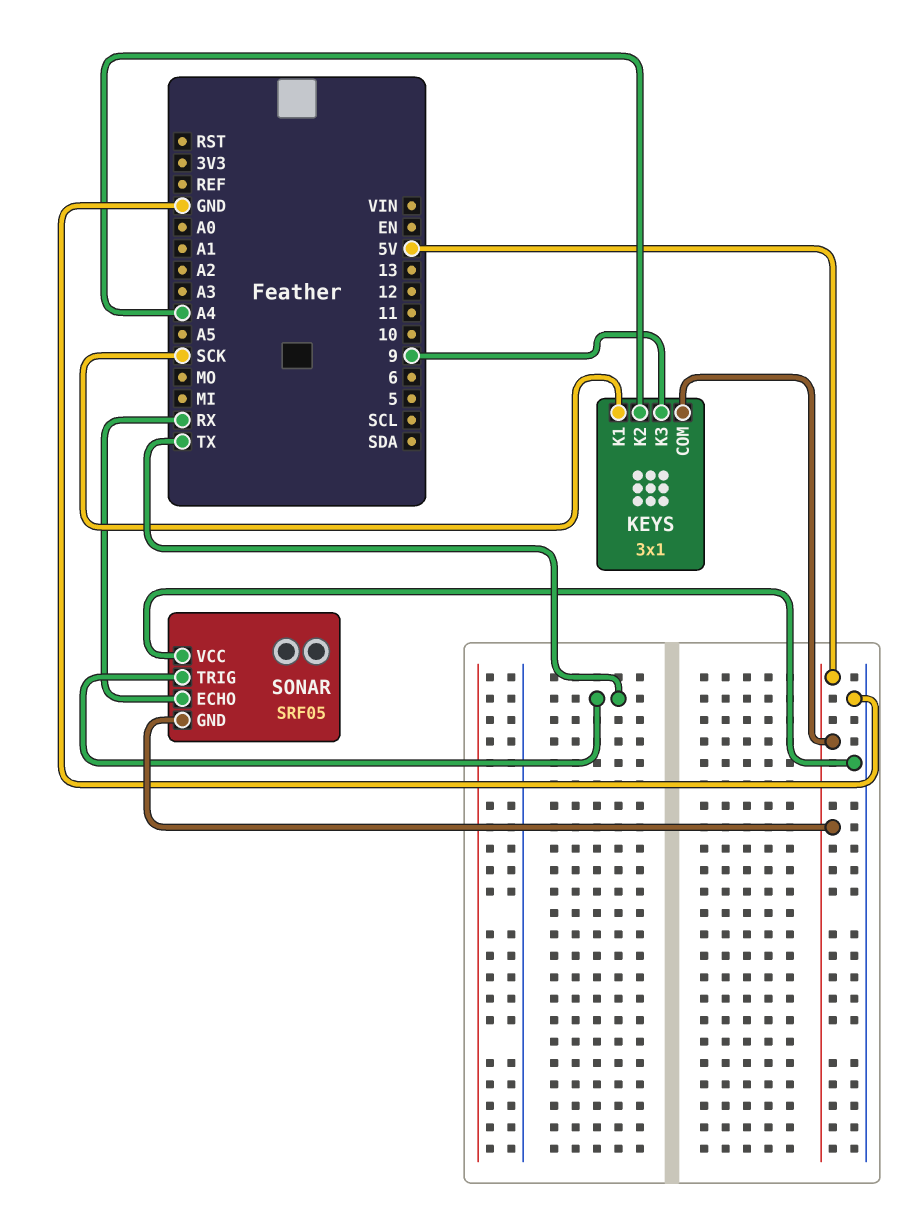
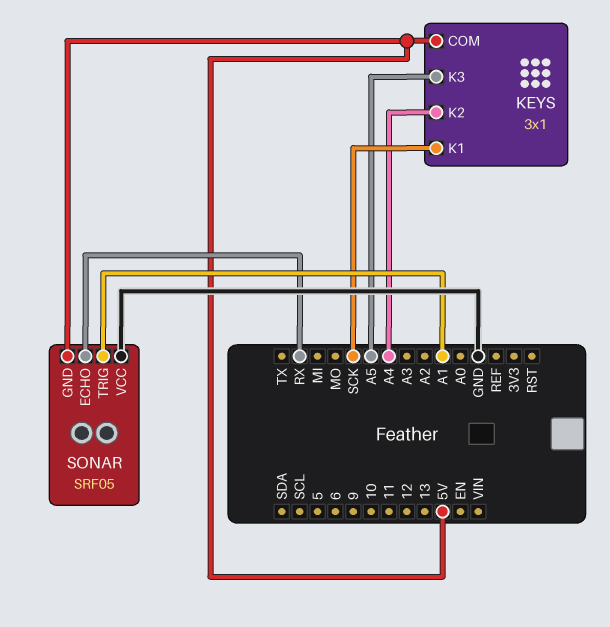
KEYS pin K3: 9 -> A5
SONAR pin TRIG: TX -> A1

